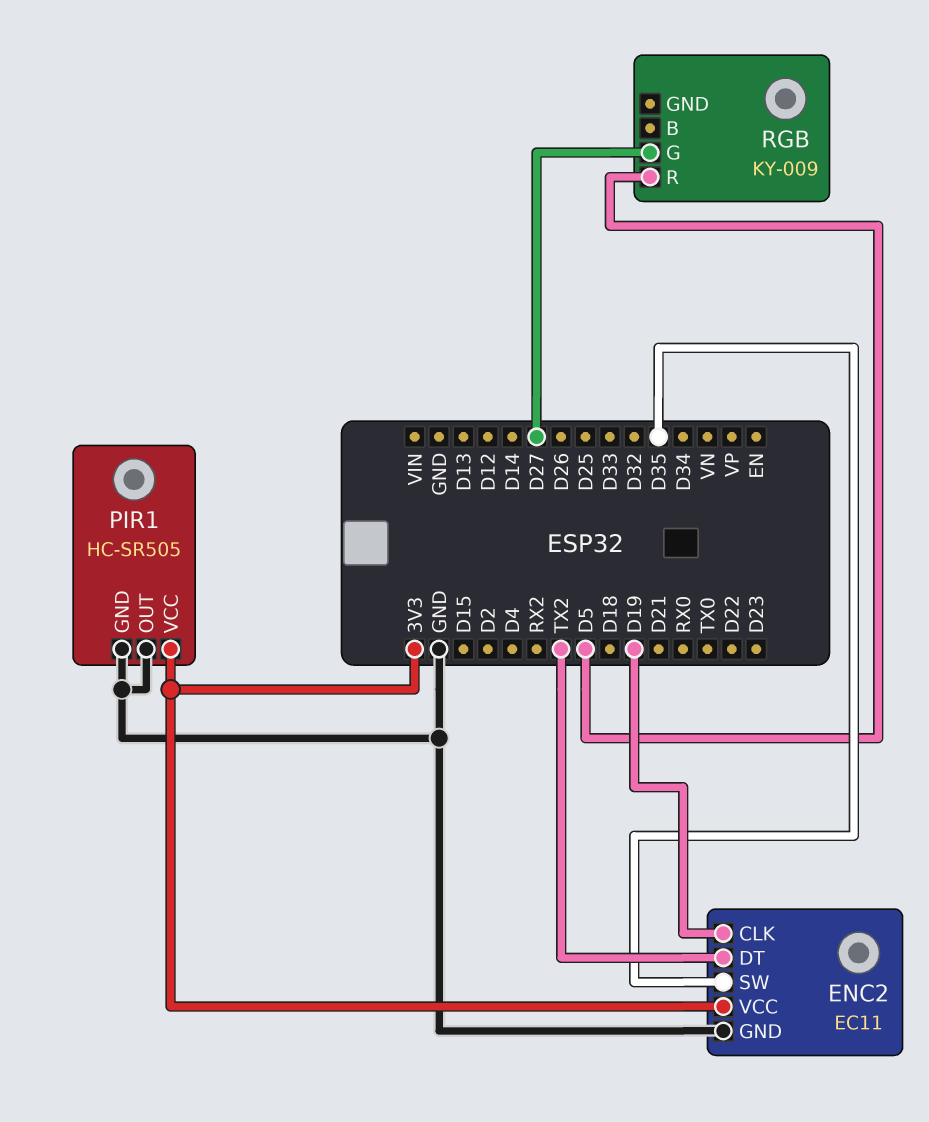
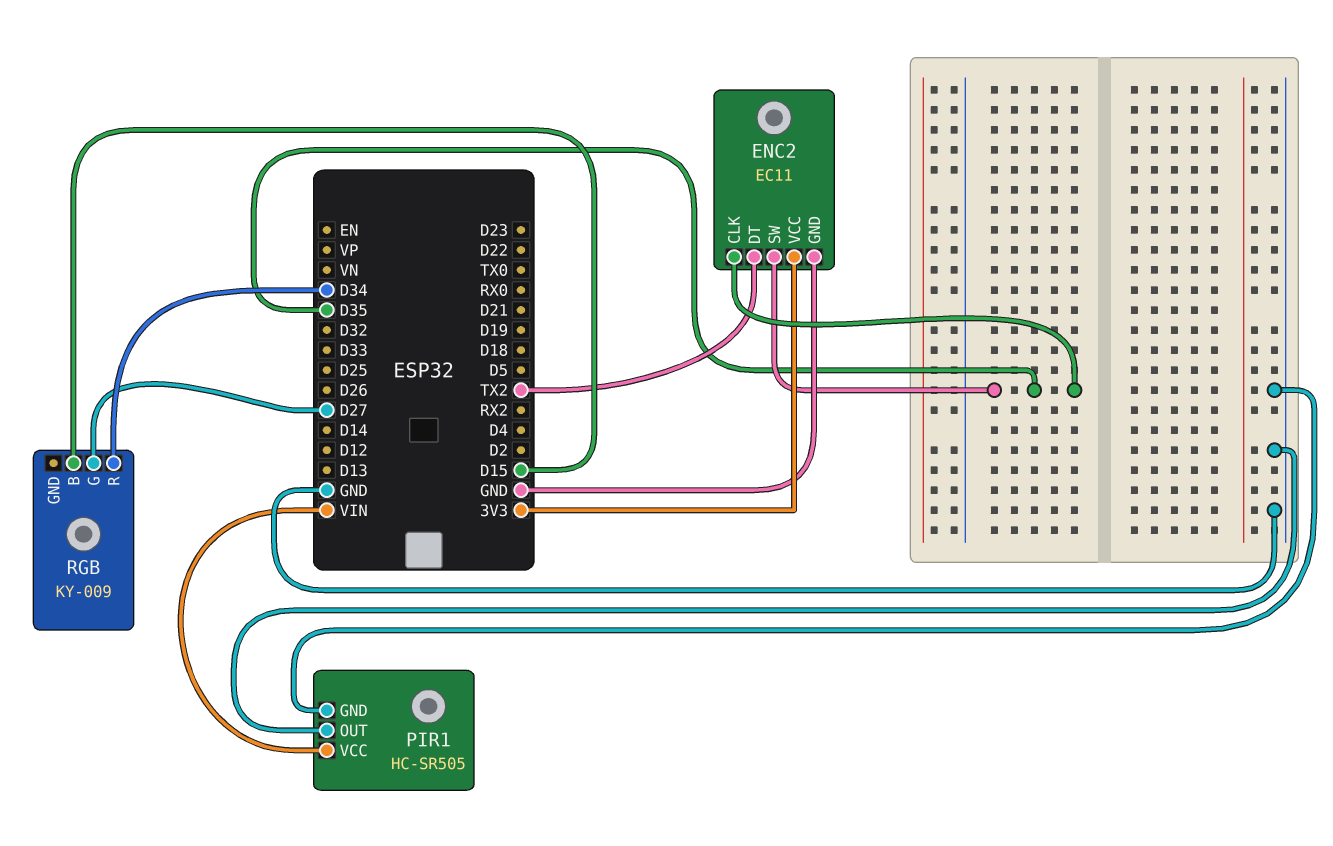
ENC2 pin CLK: D19 -> D35
PIR1 pin VCC: 3V3 -> VIN
RGB pin B: none -> D15
RGB pin R: D5 -> D34

